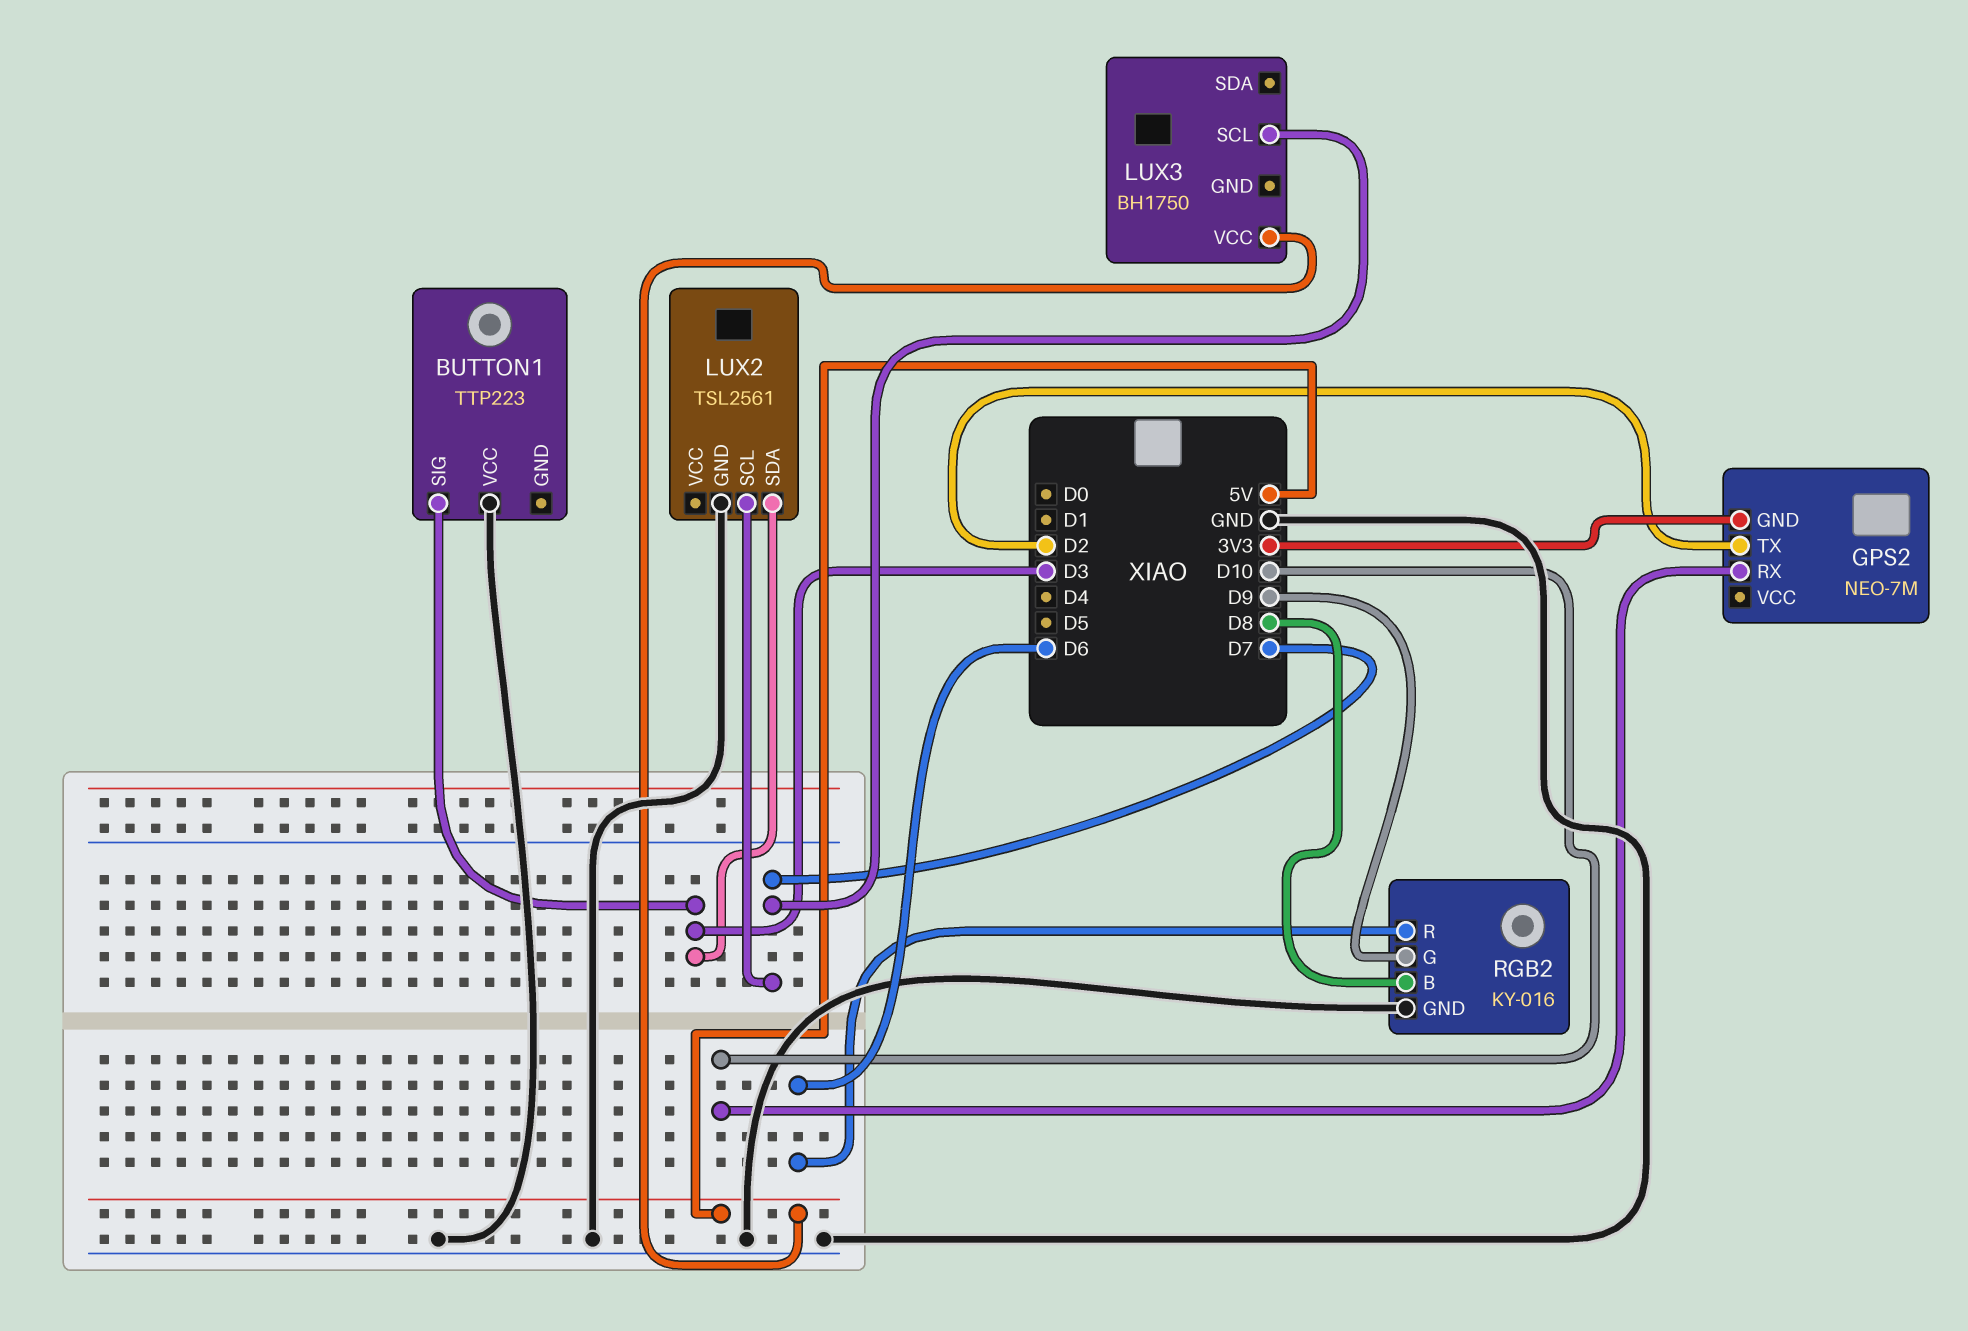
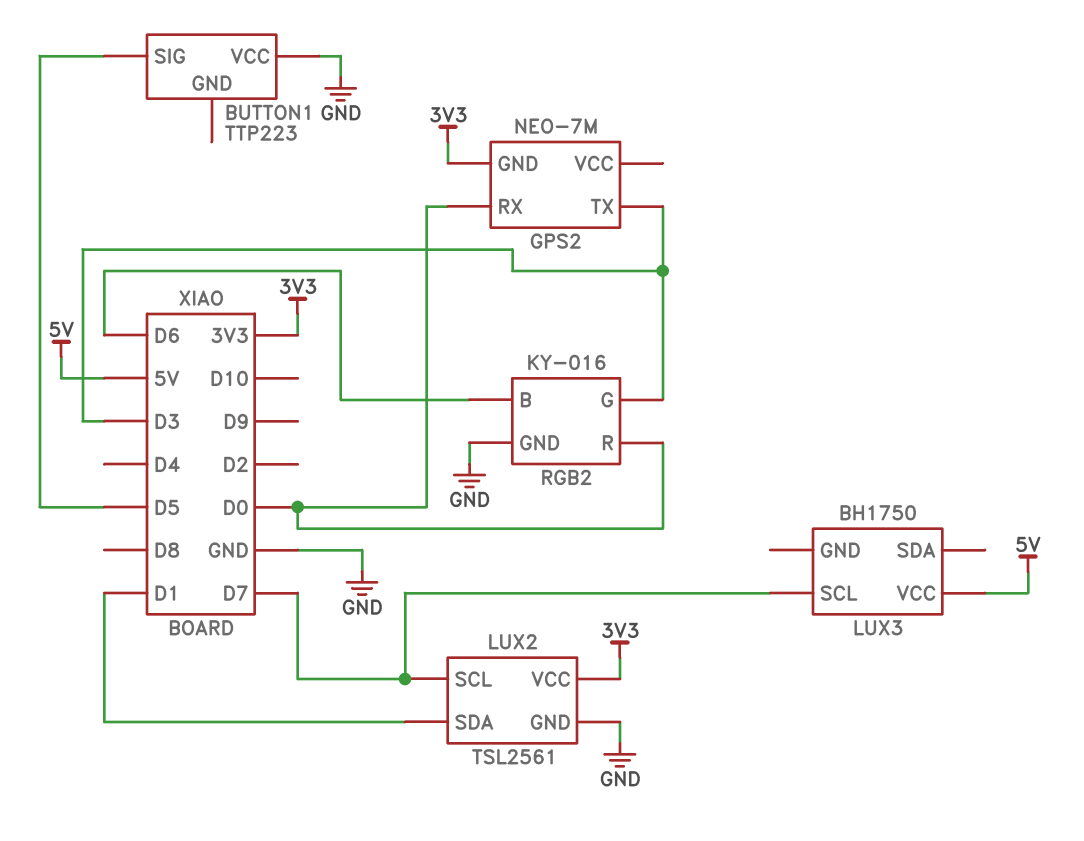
BUTTON1 pin SIG: D3 -> D5
GPS2 pin RX: D10 -> D0
GPS2 pin TX: D2 -> D3
LUX2 pin SDA: D3 -> D1
LUX2 pin VCC: none -> 3V3
RGB2 pin B: D8 -> D6
RGB2 pin G: D9 -> D3
RGB2 pin R: D6 -> D0

